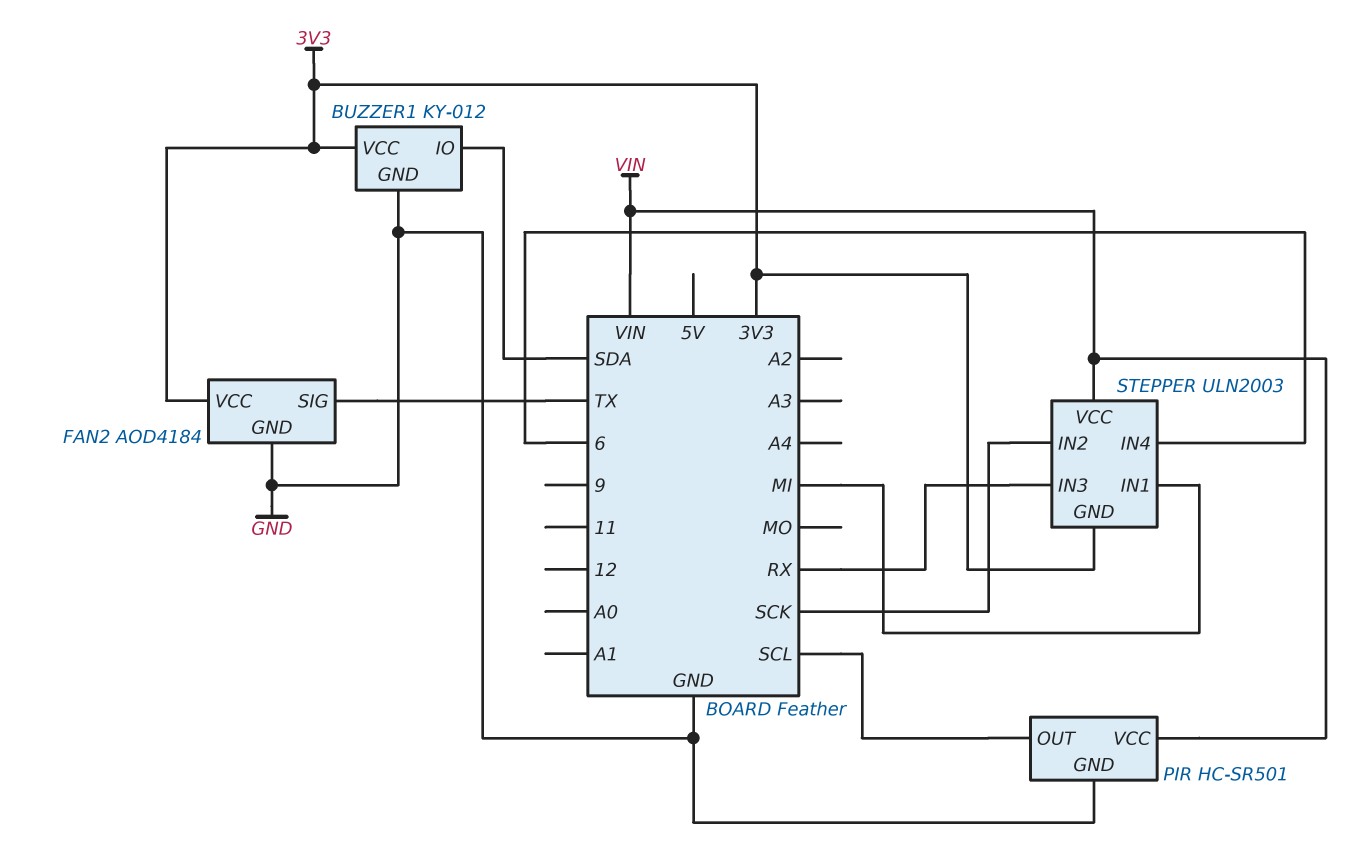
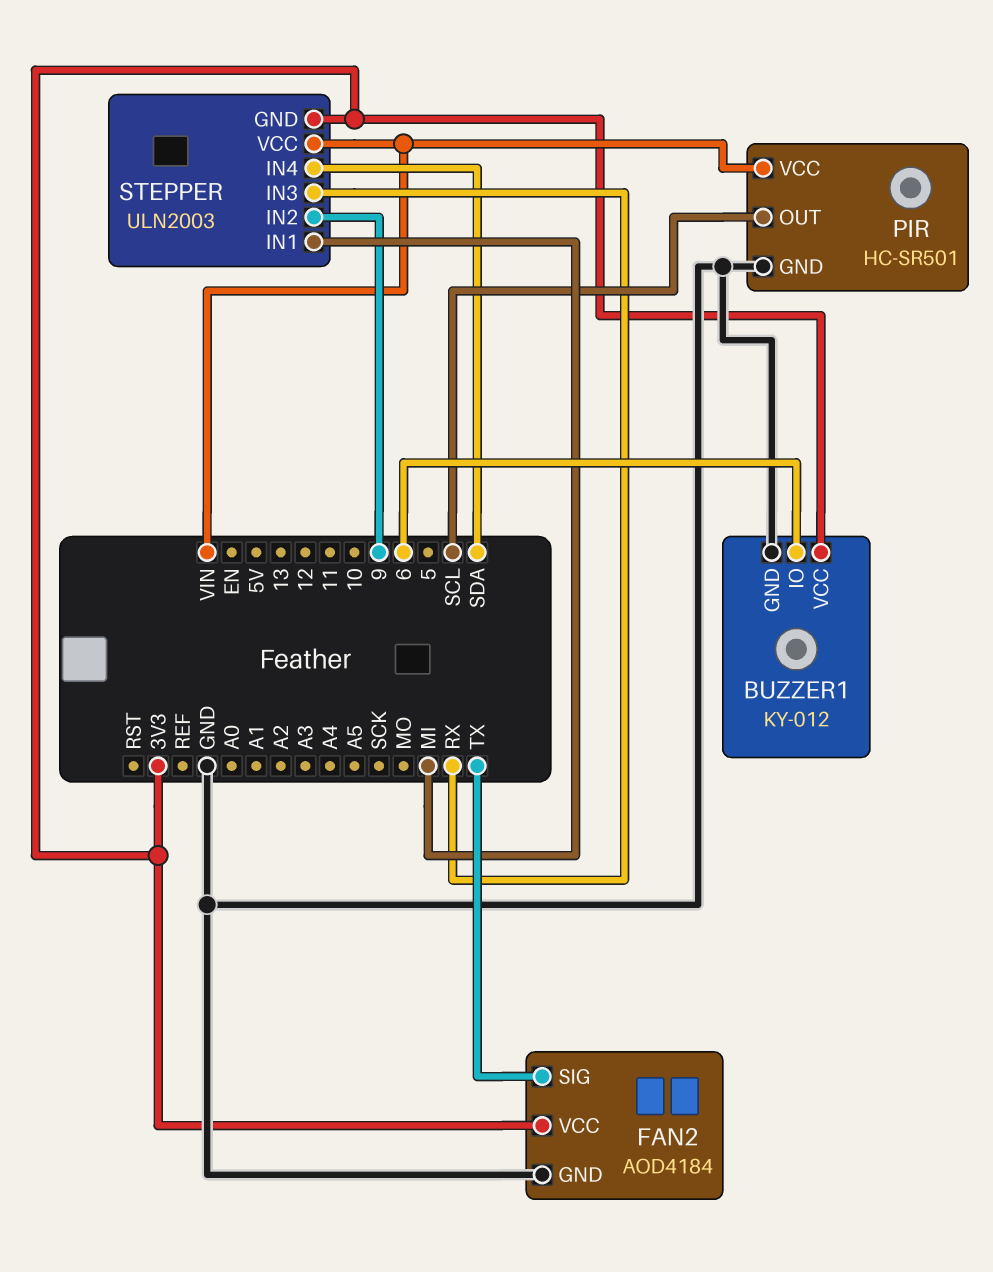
BUZZER1 pin IO: SDA -> 6
STEPPER pin IN2: SCK -> 9
STEPPER pin IN4: 6 -> SDA

